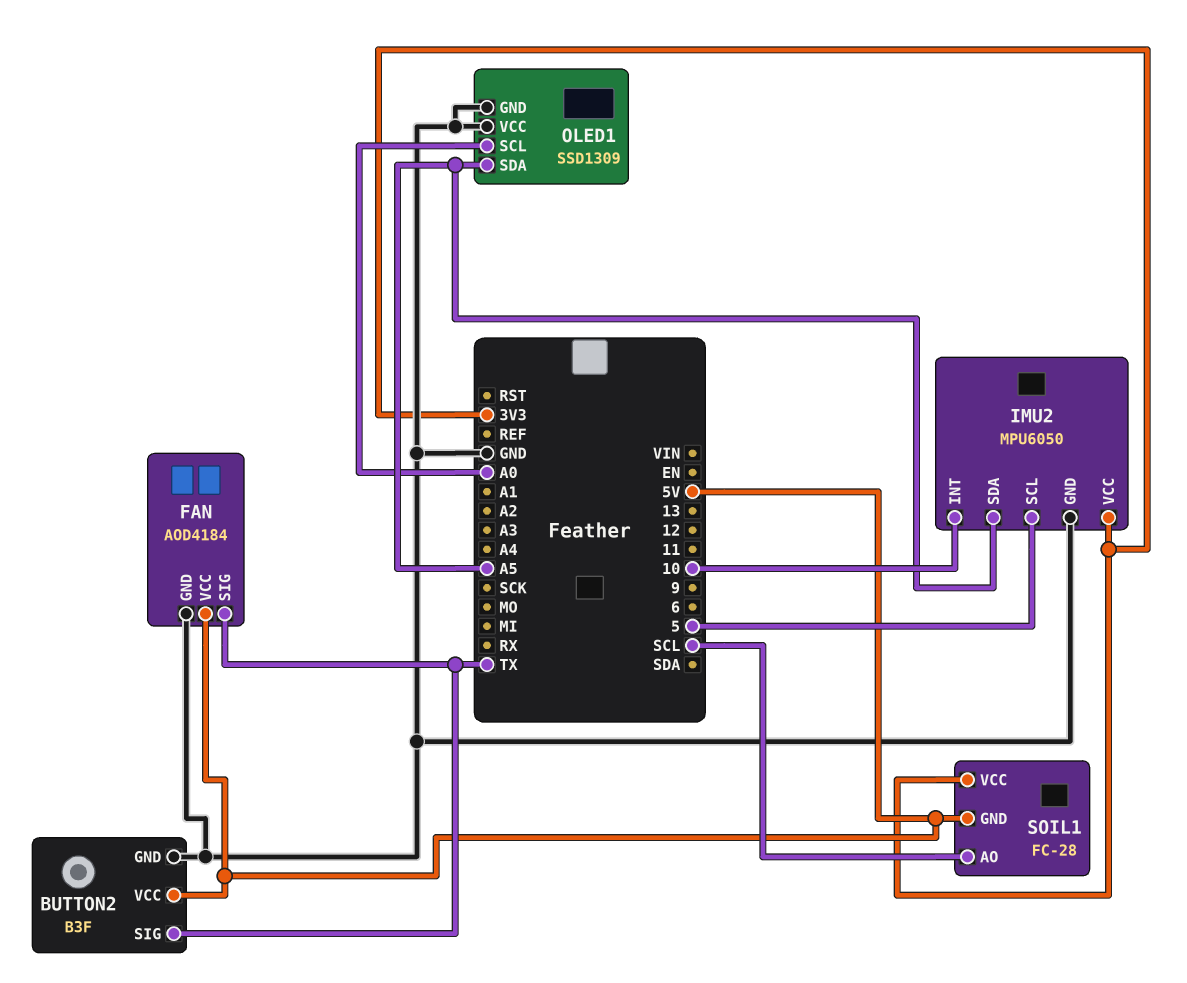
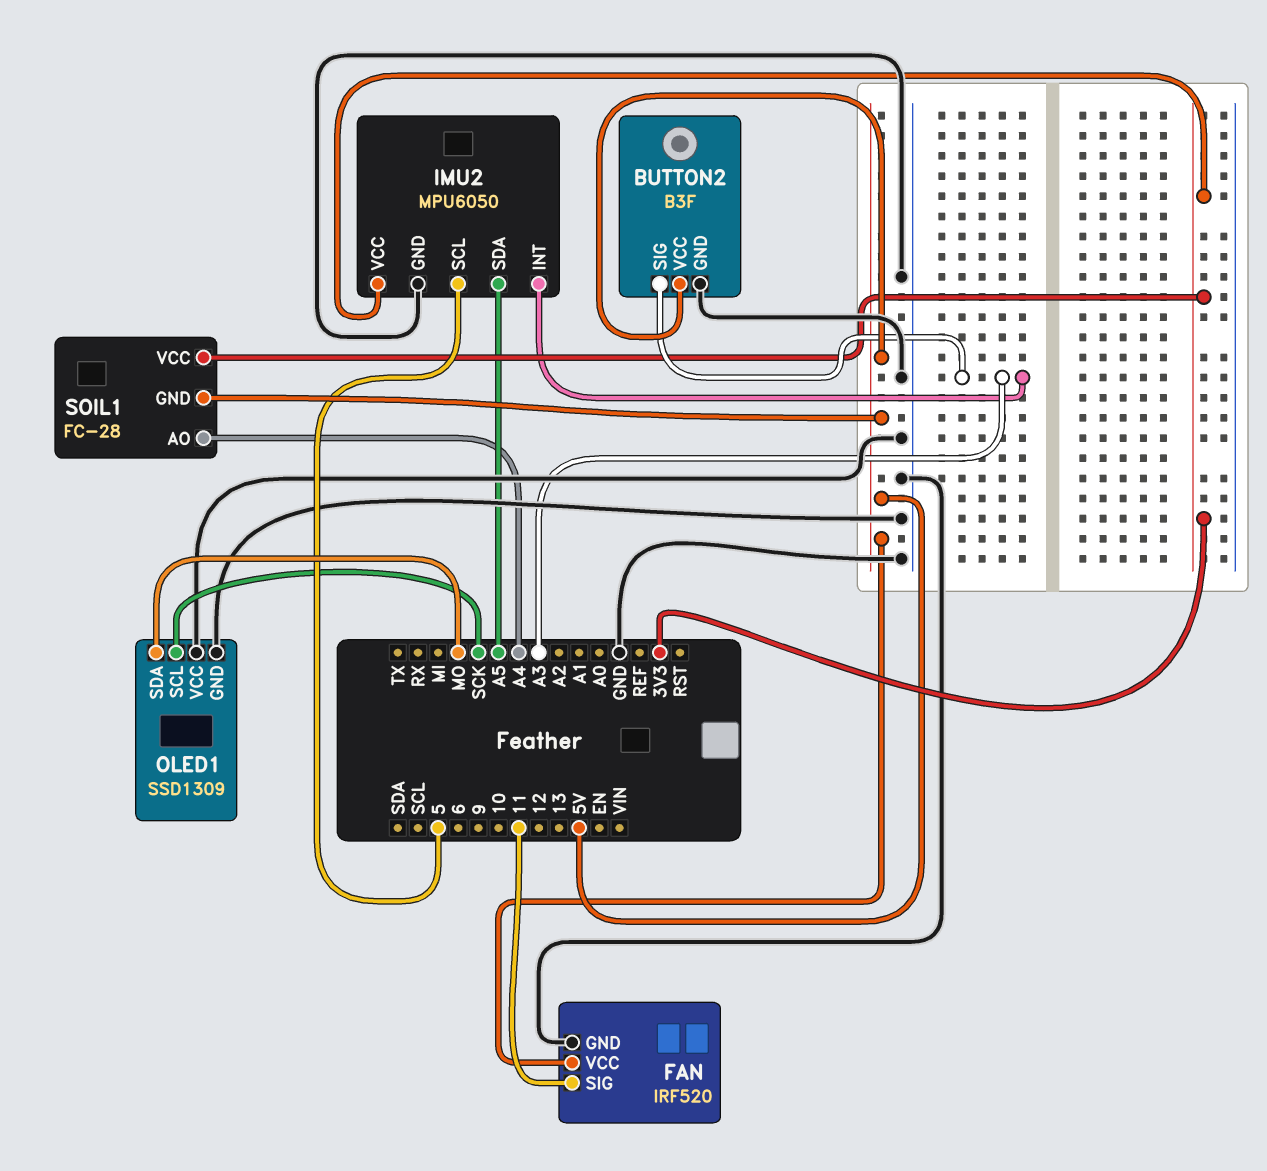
BUTTON2 pin SIG: TX -> A3
FAN: AOD4184 -> IRF520
FAN pin SIG: TX -> 11
IMU2 pin INT: 10 -> A3
OLED1 pin SCL: A0 -> SCK
OLED1 pin SDA: A5 -> MO
SOIL1 pin AO: SCL -> A4

